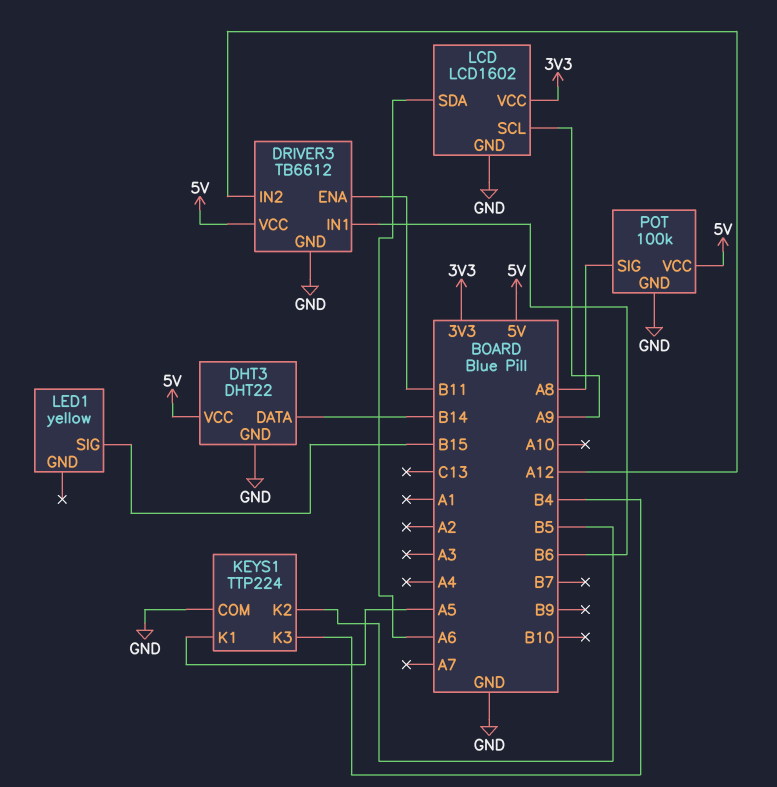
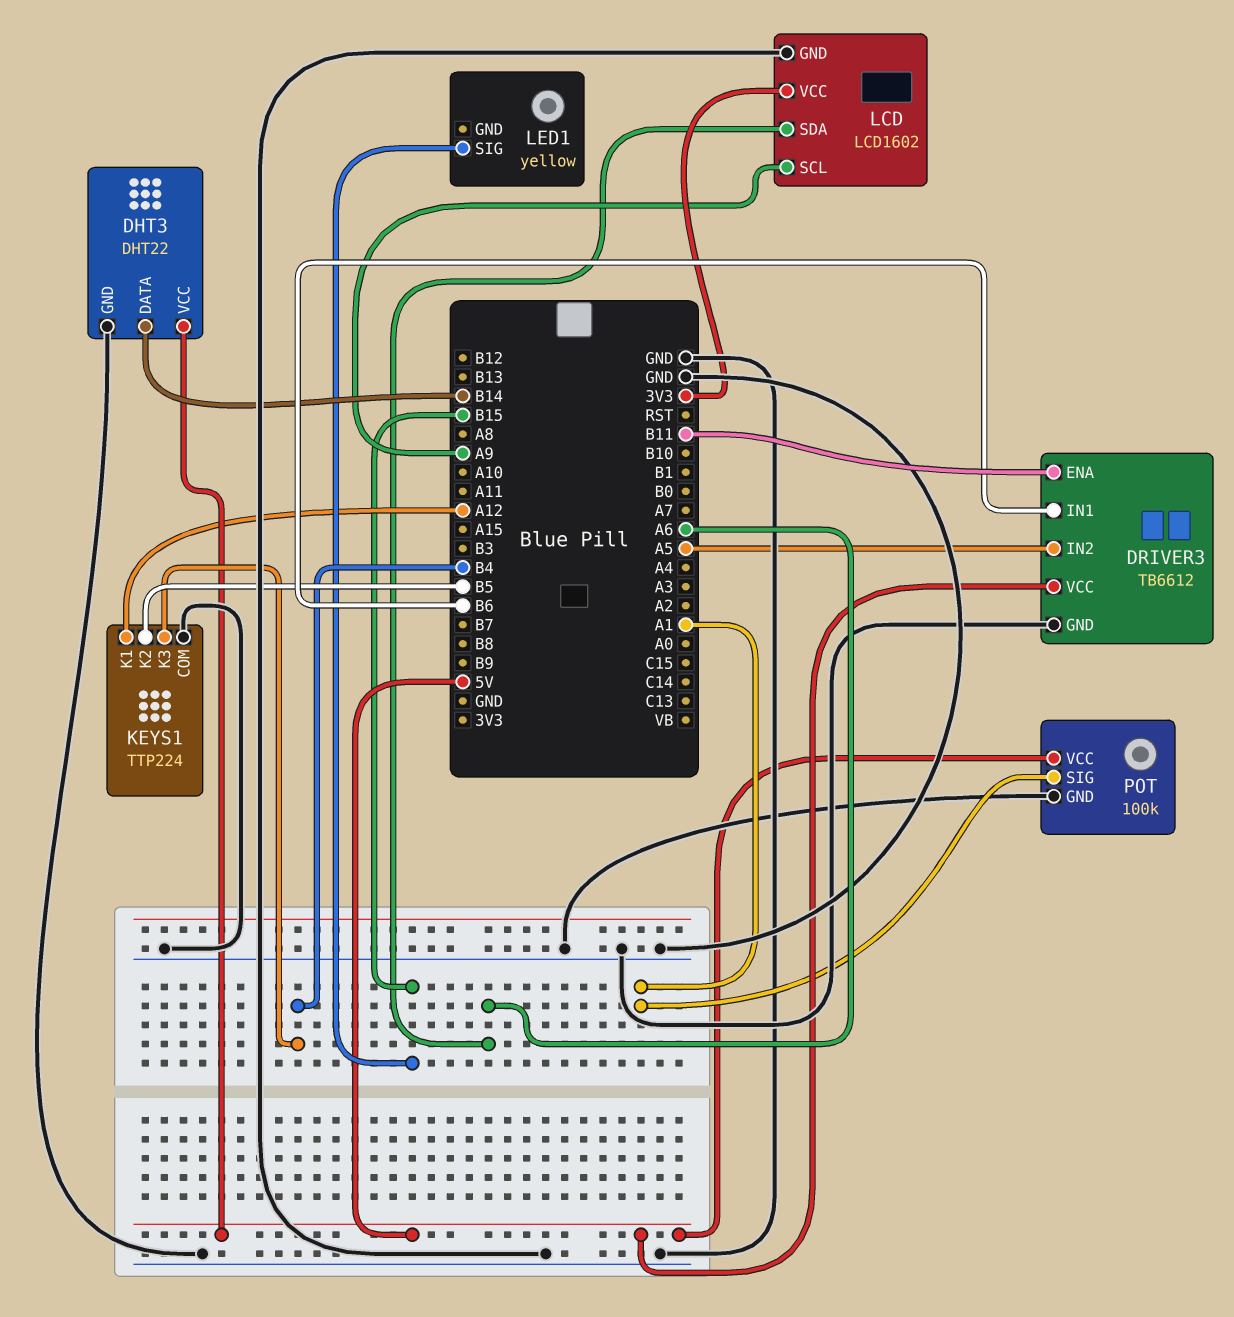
DRIVER3 pin IN2: A12 -> A5
KEYS1 pin K1: A5 -> A12
POT pin SIG: A8 -> A1

